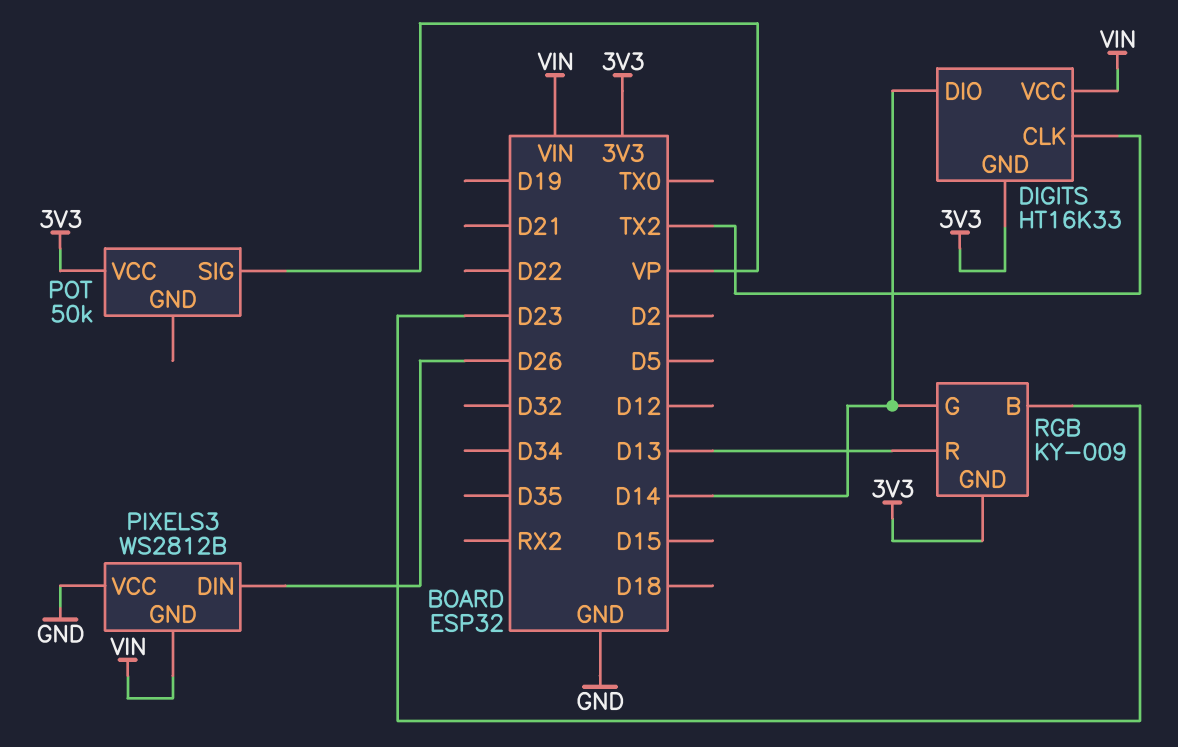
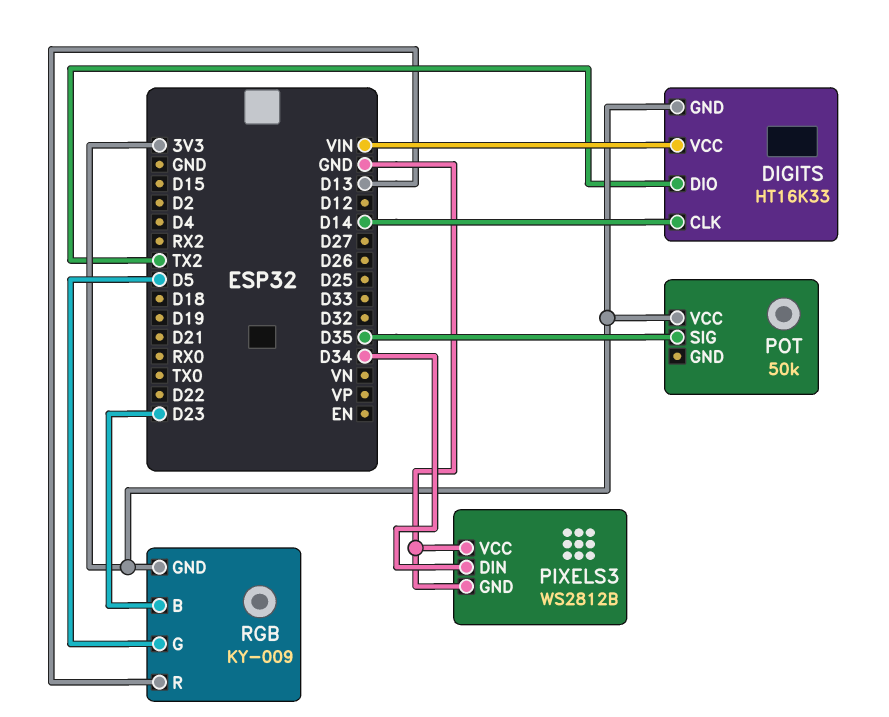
DIGITS pin CLK: TX2 -> D14
DIGITS pin DIO: D14 -> TX2
PIXELS3 pin DIN: D26 -> D34
PIXELS3 pin GND: VIN -> GND
POT pin SIG: VP -> D35
RGB pin G: D14 -> D5

